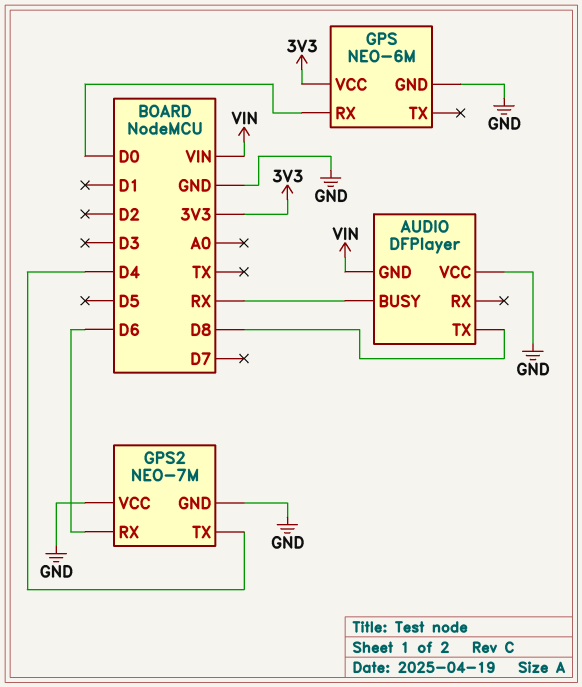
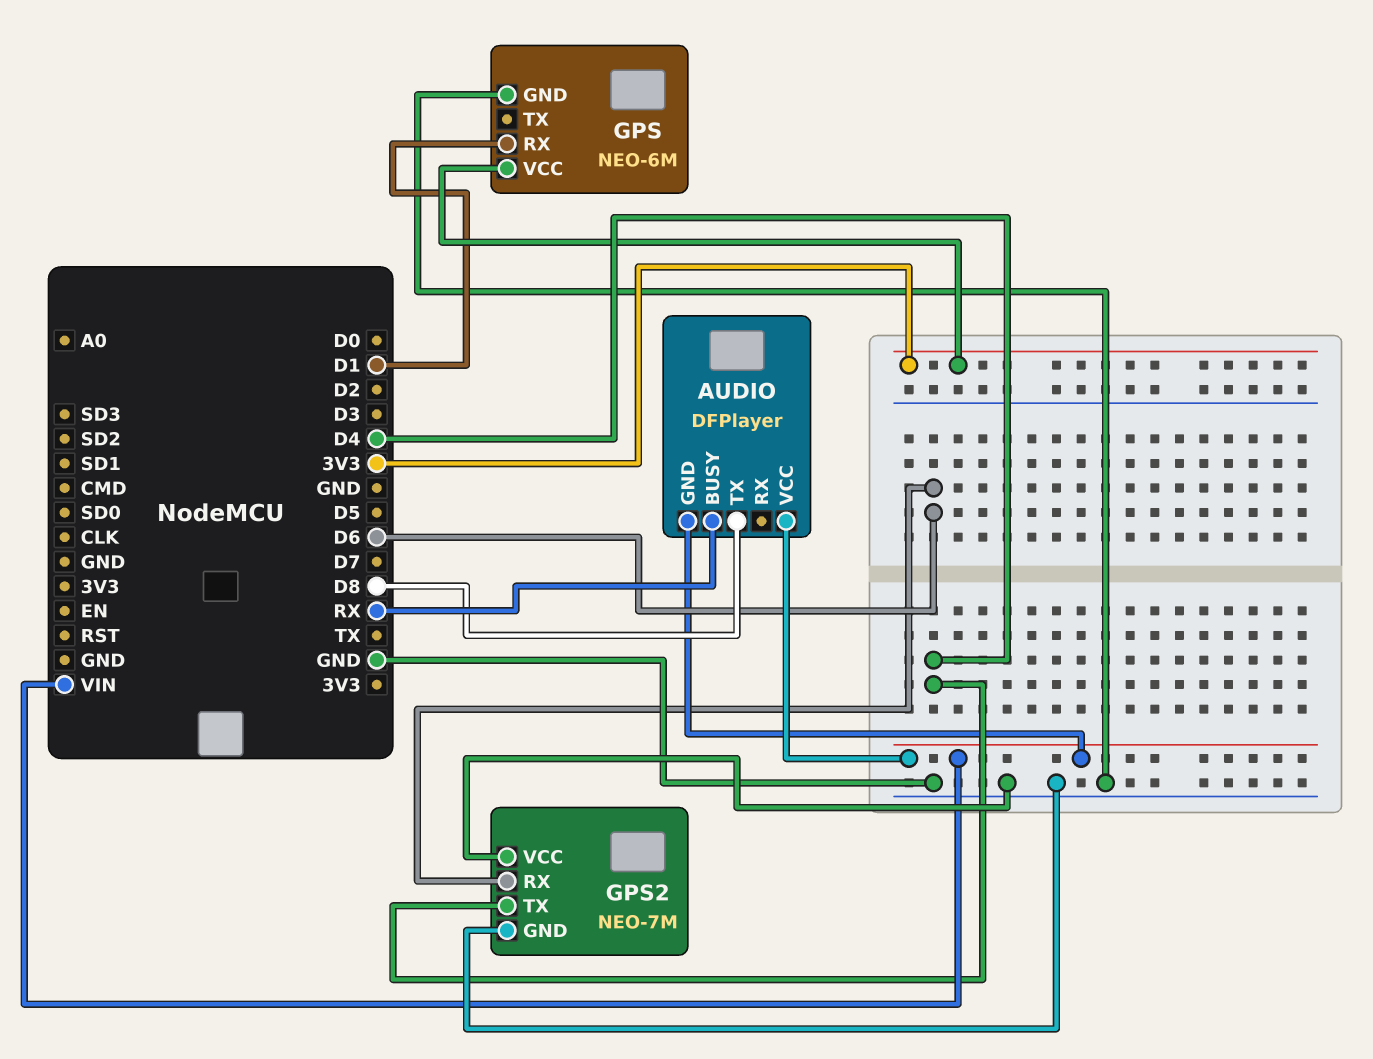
AUDIO pin VCC: GND -> VIN
GPS pin RX: D0 -> D1

